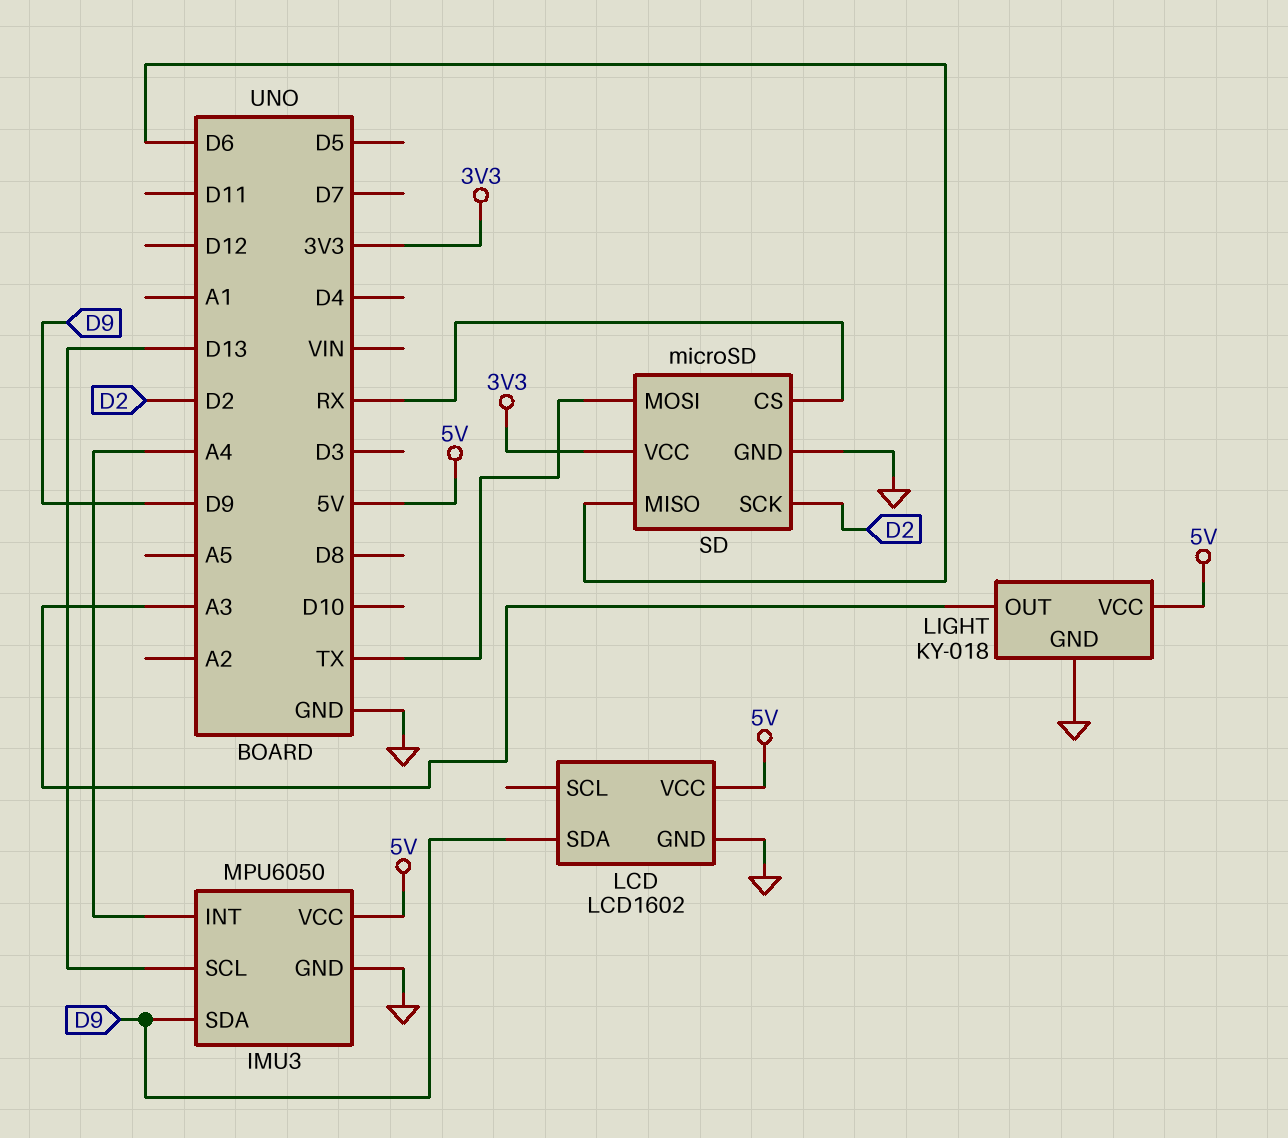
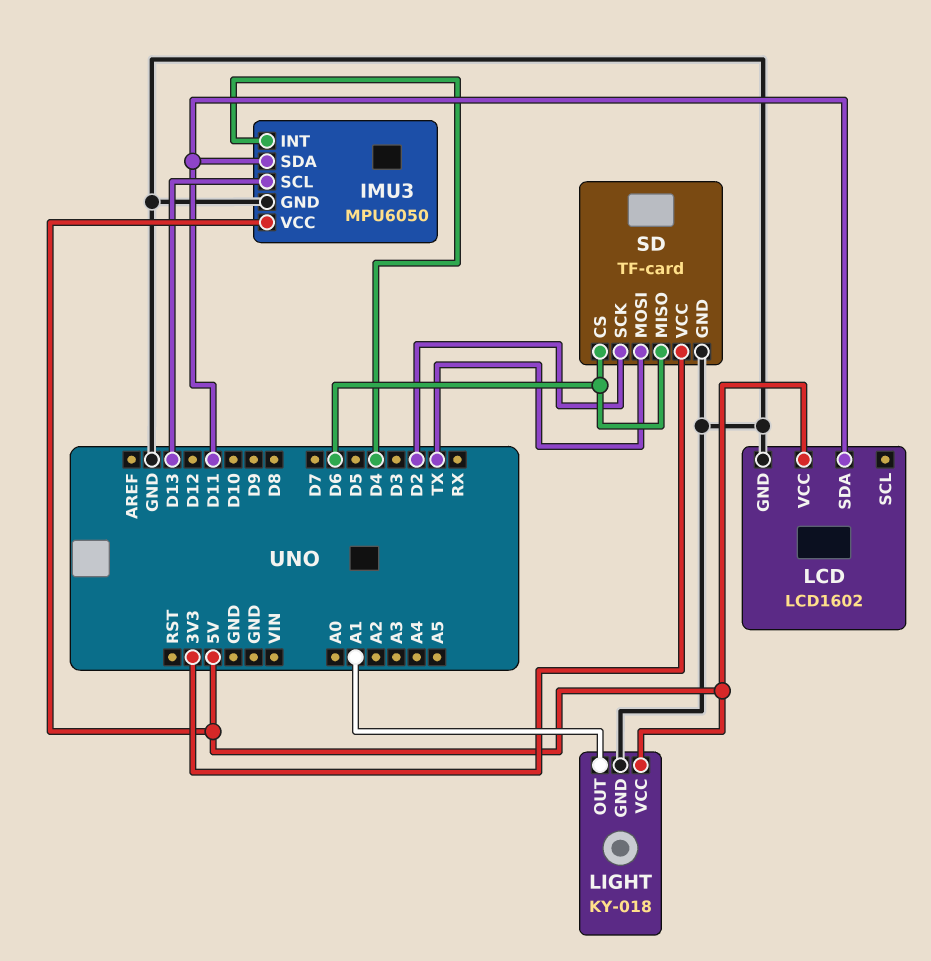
IMU3 pin INT: A4 -> D4
IMU3 pin SDA: D9 -> D11
LCD pin SDA: D9 -> D11
LIGHT pin OUT: A3 -> A1
SD: microSD -> TF-card
SD pin CS: RX -> D6

